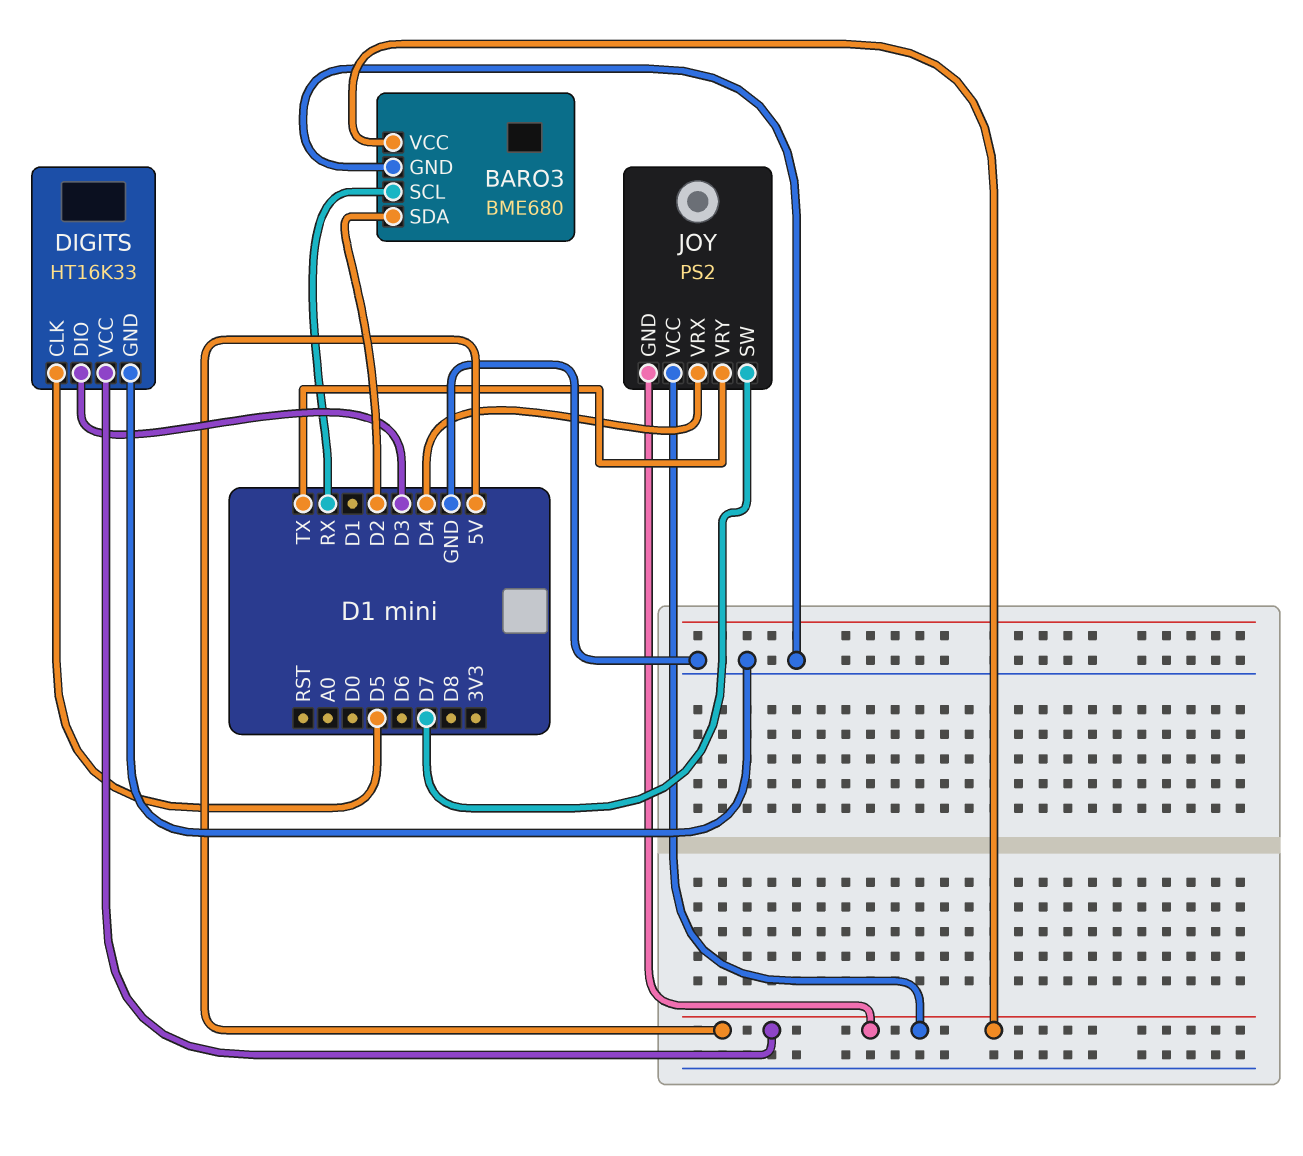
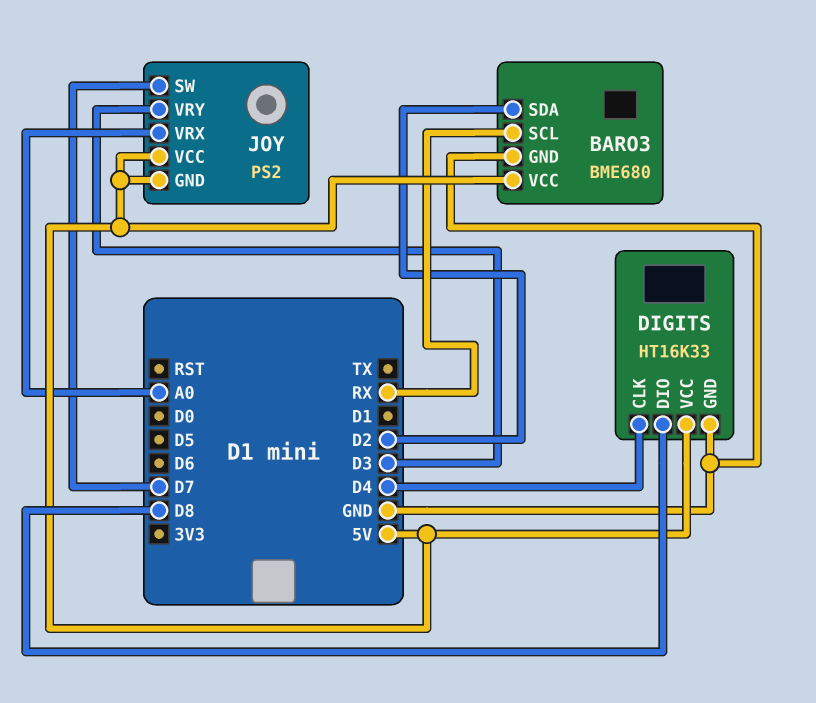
DIGITS pin CLK: D5 -> D4
DIGITS pin DIO: D3 -> D8
JOY pin VRX: D4 -> A0
JOY pin VRY: TX -> D3

